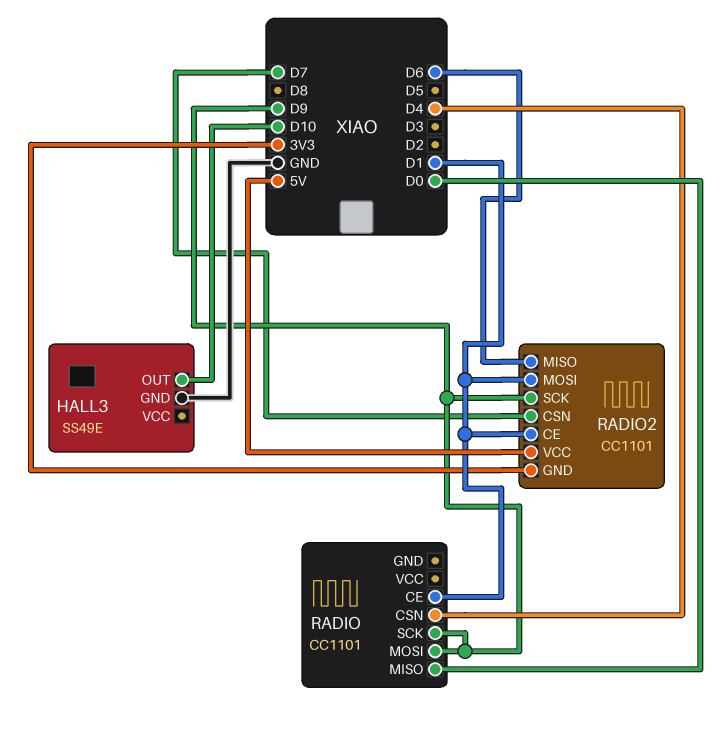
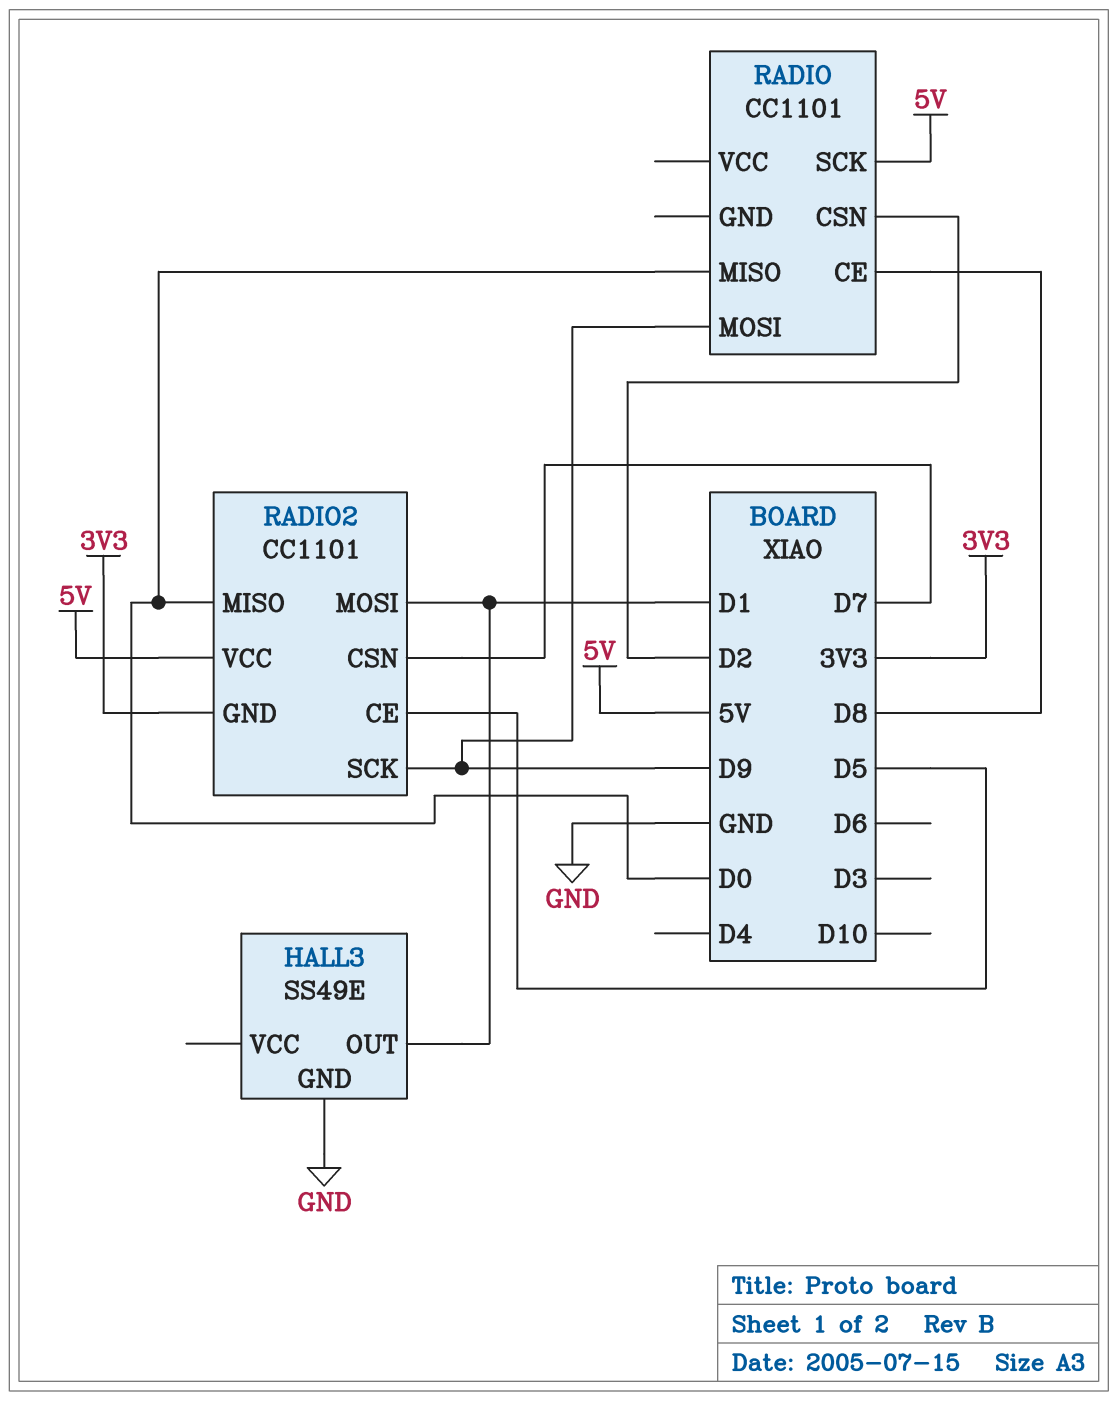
HALL3 pin OUT: D10 -> D1
RADIO pin CE: D1 -> D8
RADIO pin CSN: D4 -> D2
RADIO pin SCK: D9 -> 5V
RADIO2 pin CE: D1 -> D5
RADIO2 pin MISO: D6 -> D0

